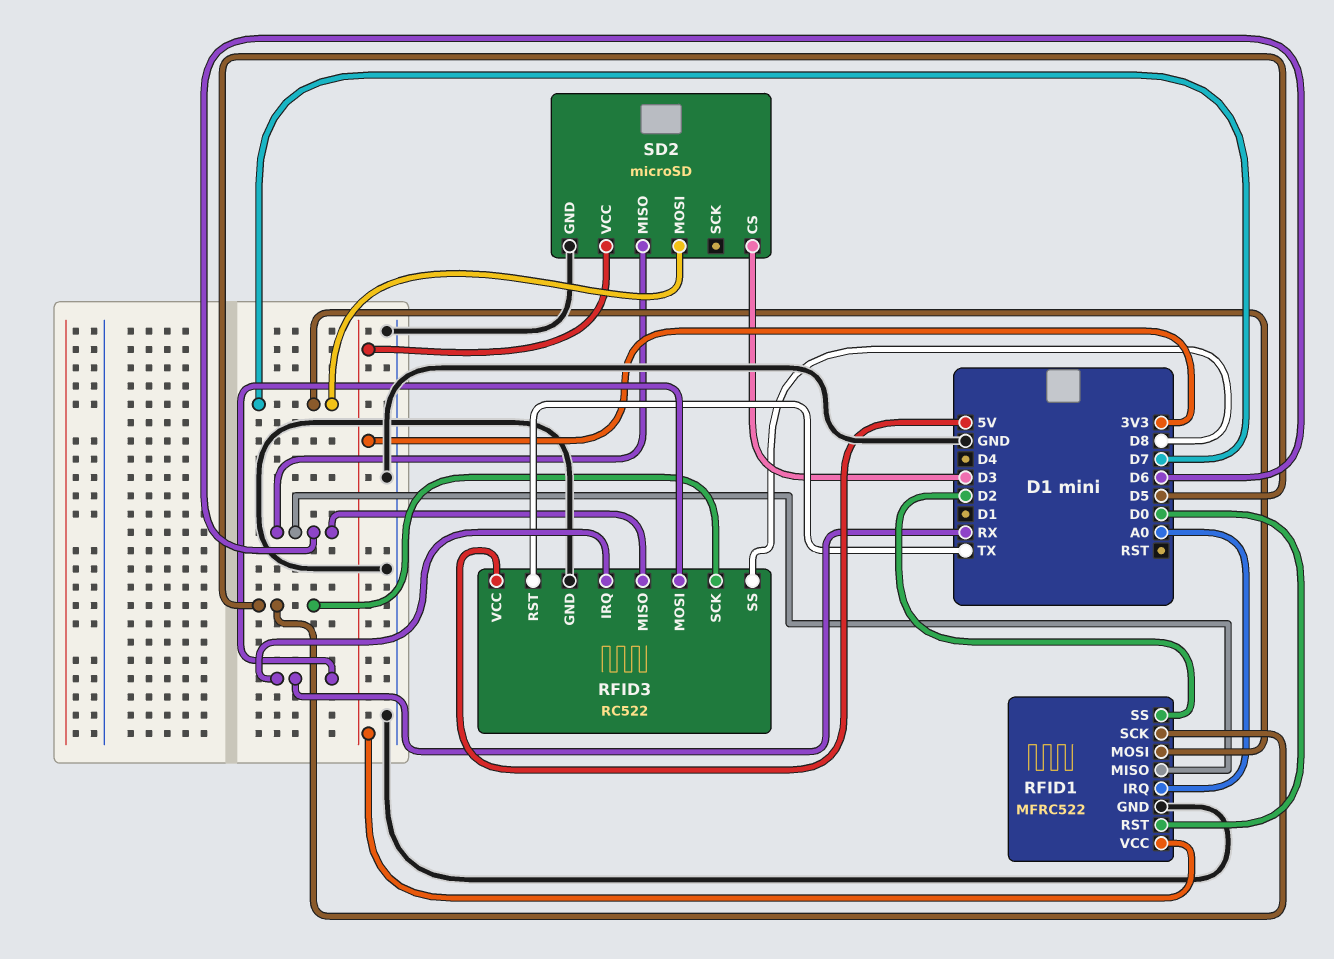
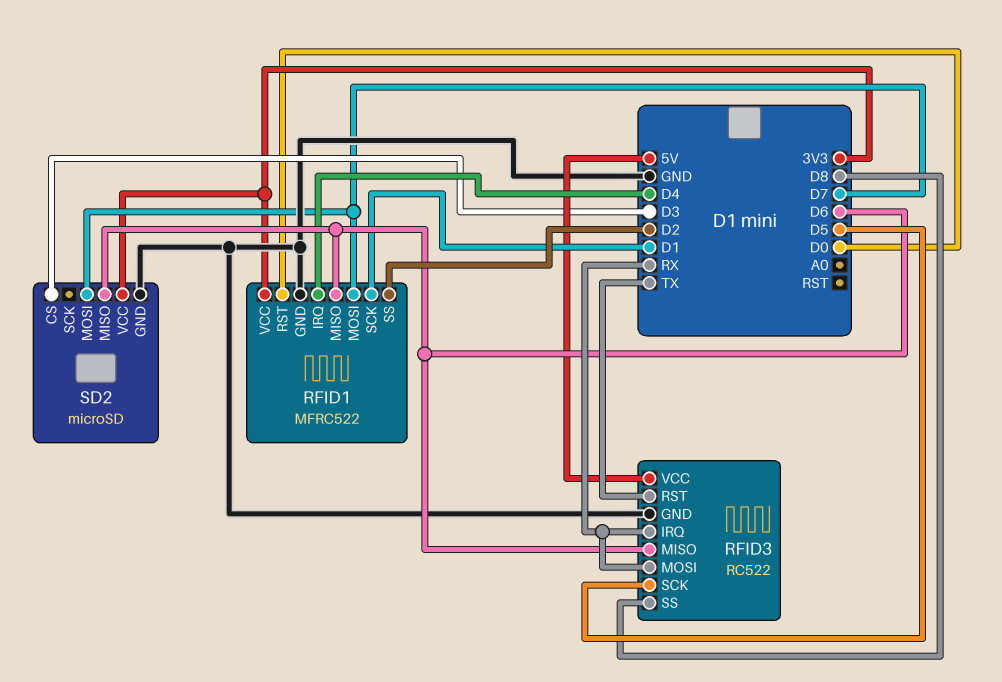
RFID1 pin IRQ: A0 -> D4
RFID1 pin SCK: D5 -> D1

